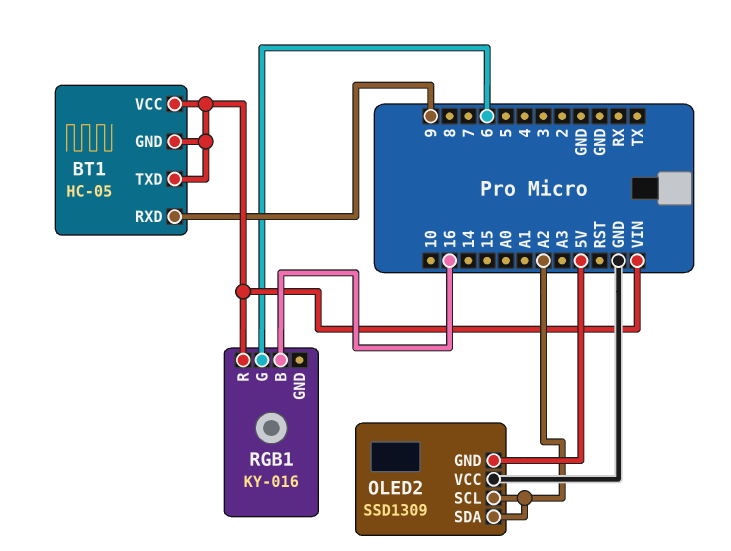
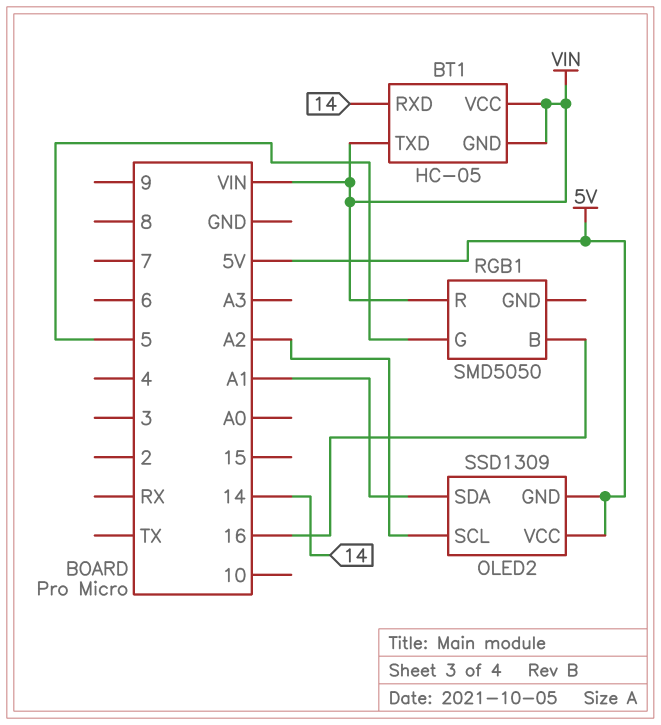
BT1 pin RXD: 9 -> 14
OLED2 pin SDA: A2 -> A1
OLED2 pin VCC: GND -> 5V
RGB1: KY-016 -> SMD5050
RGB1 pin G: 6 -> 5

